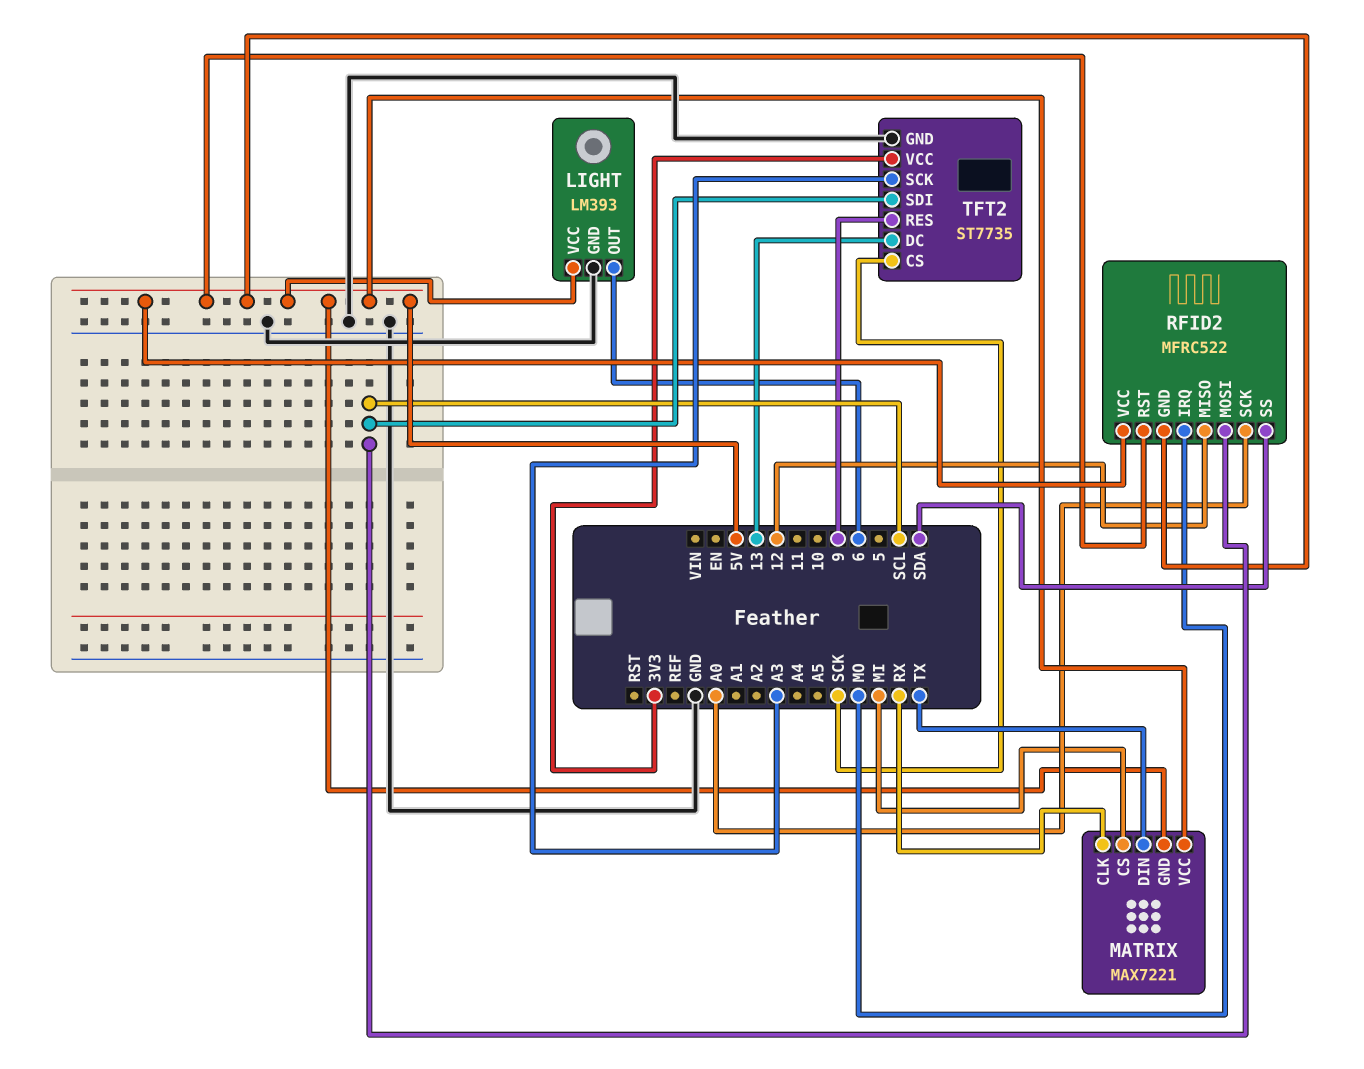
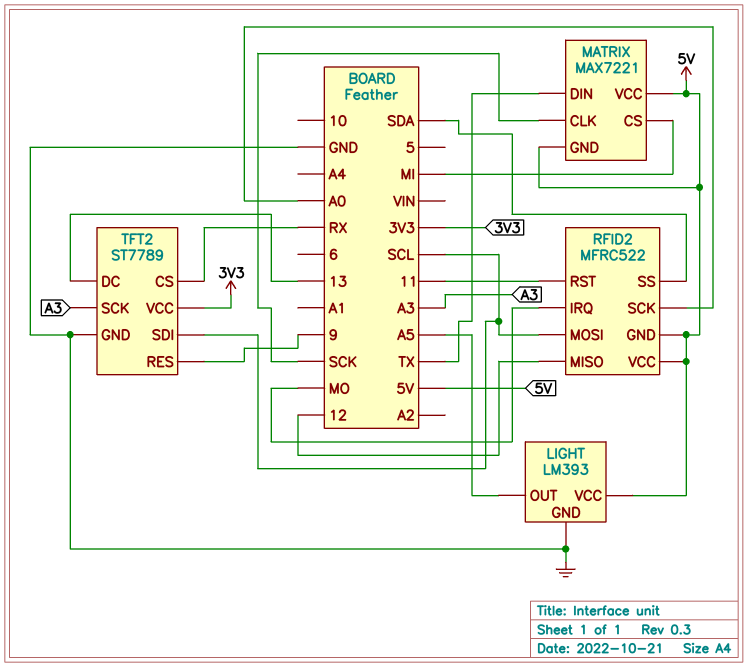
LIGHT pin OUT: 6 -> A5
MATRIX pin CLK: RX -> SCK
RFID2 pin RST: 5V -> 11
TFT2: ST7735 -> ST7789
TFT2 pin CS: SCK -> RX

